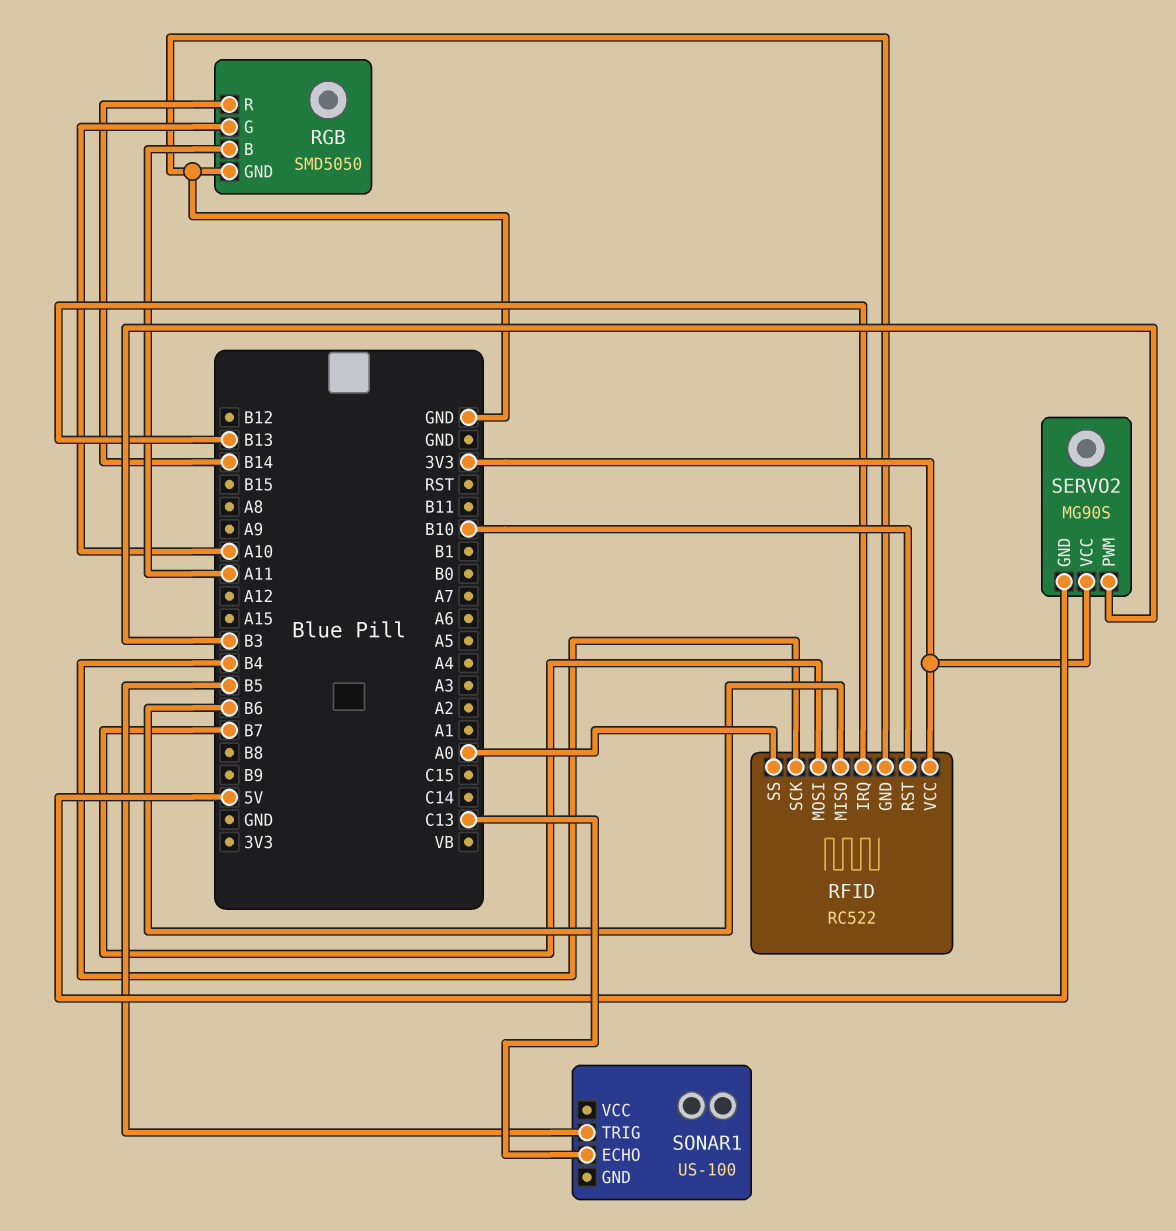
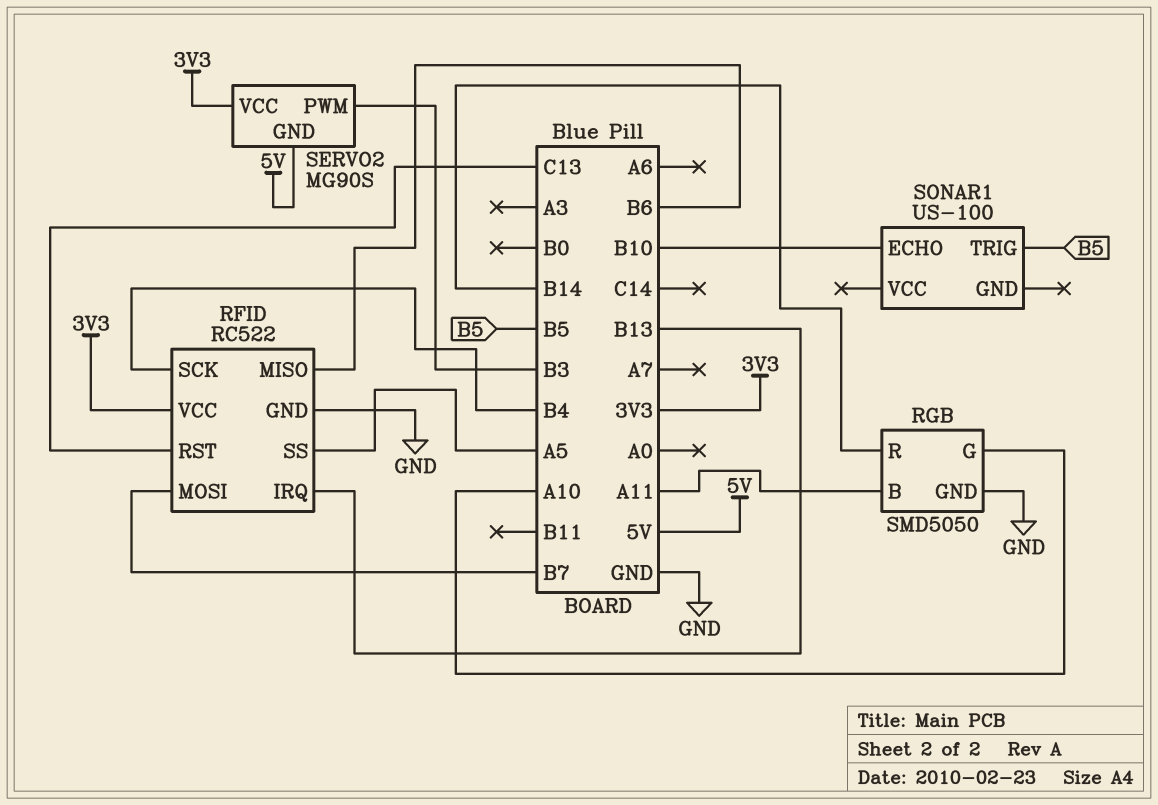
RFID pin RST: B10 -> C13
RFID pin SS: A0 -> A5
SONAR1 pin ECHO: C13 -> B10

